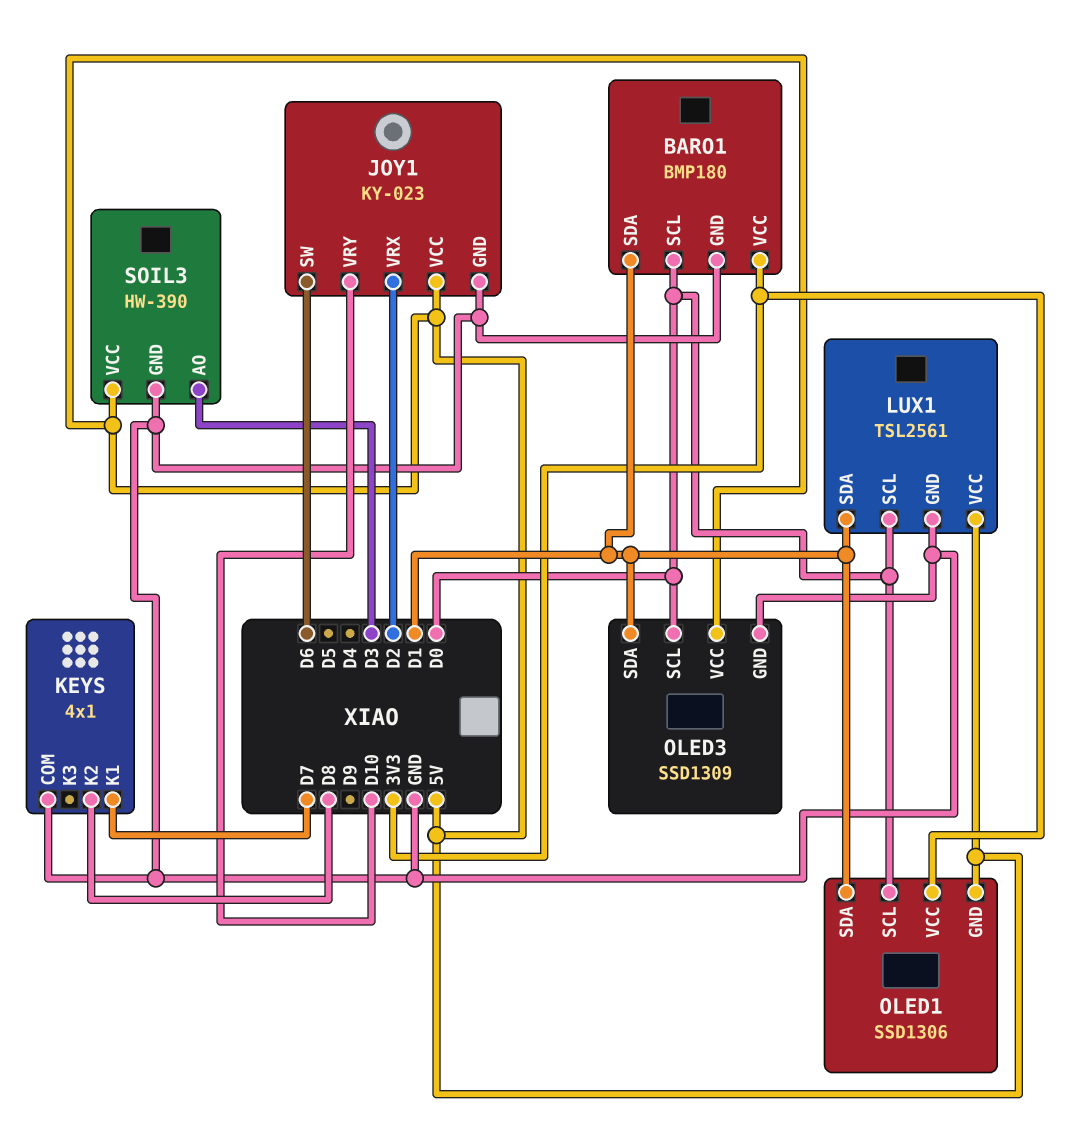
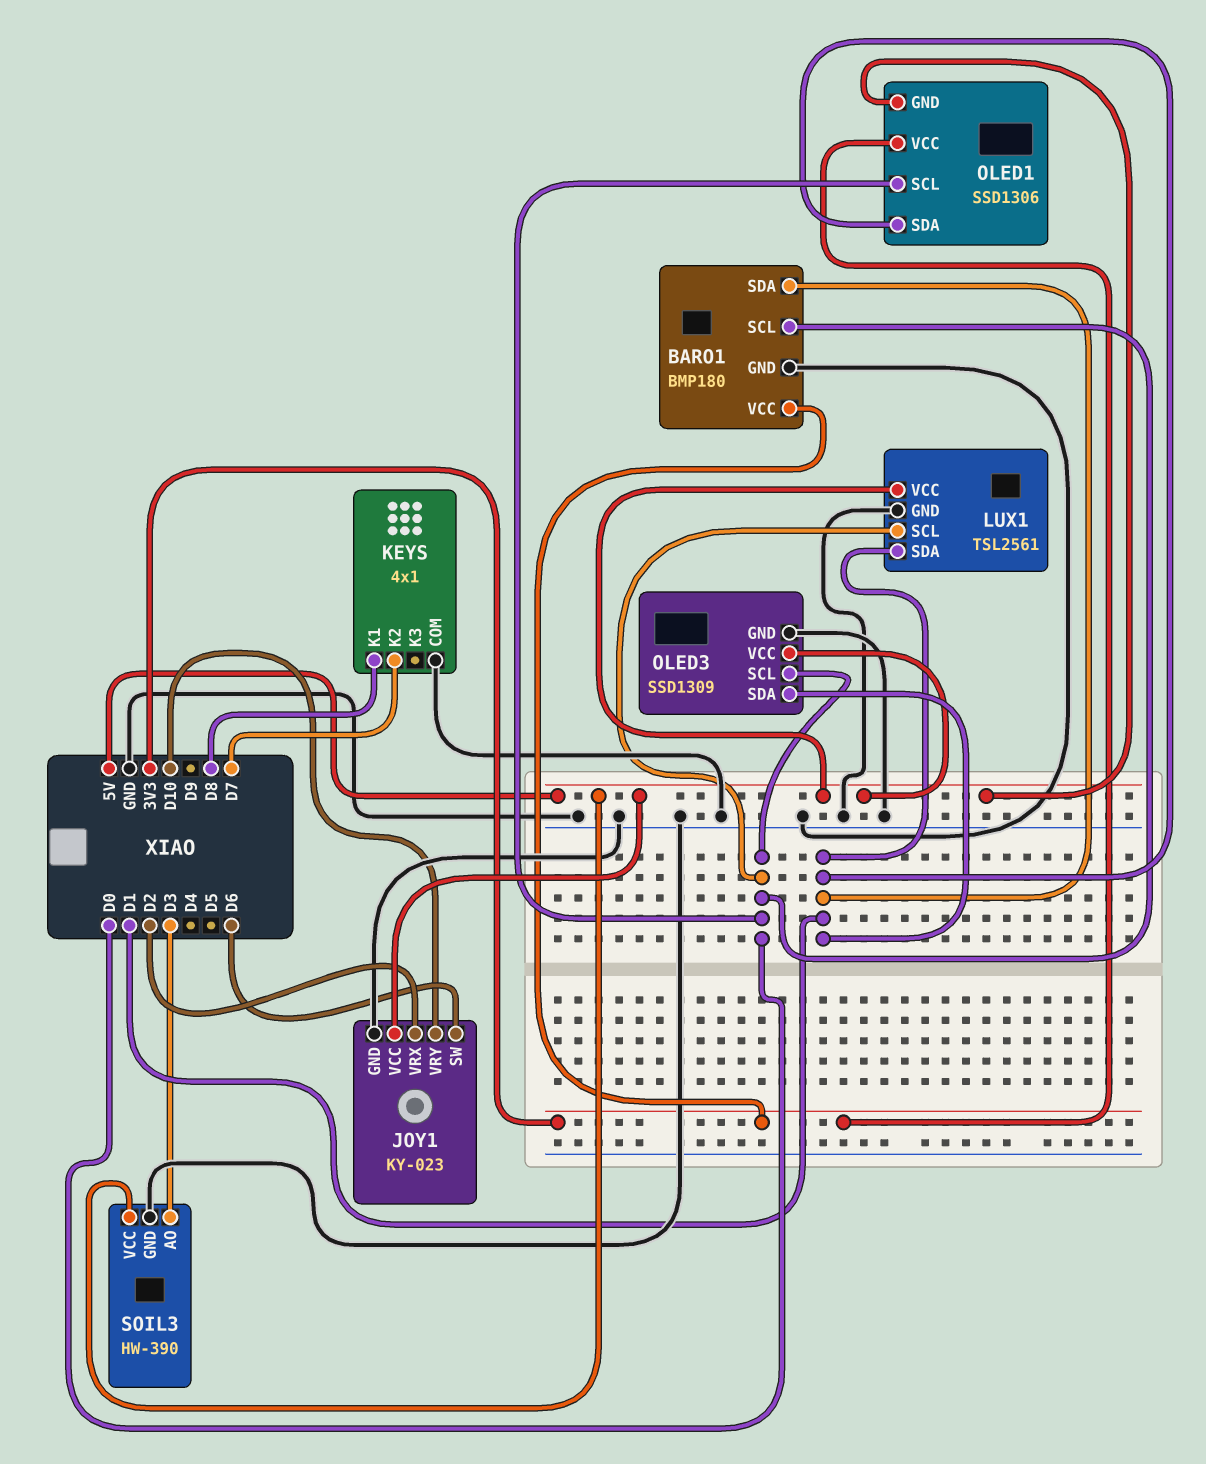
KEYS pin K1: D7 -> D8
KEYS pin K2: D8 -> D7

